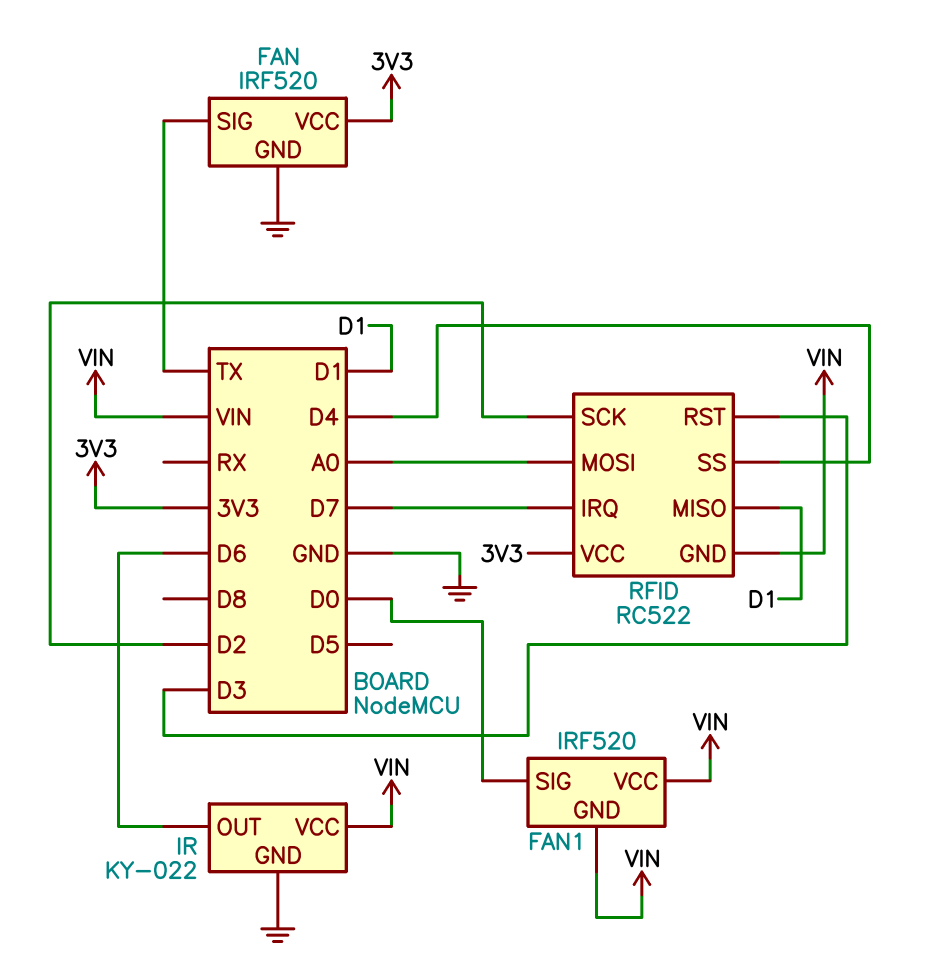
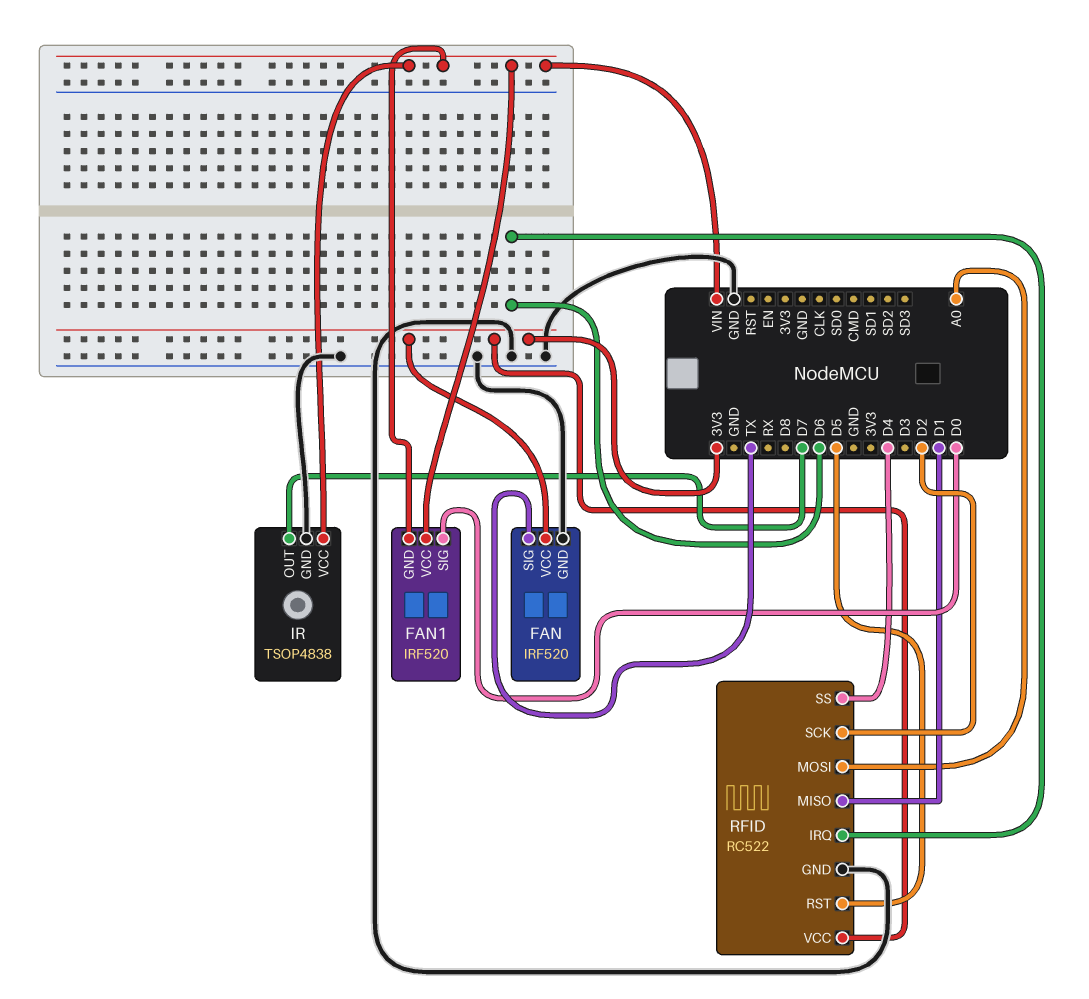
IR: KY-022 -> TSOP4838
IR pin OUT: D6 -> D7
RFID pin GND: VIN -> GND
RFID pin IRQ: D7 -> D6
RFID pin RST: D3 -> D5

